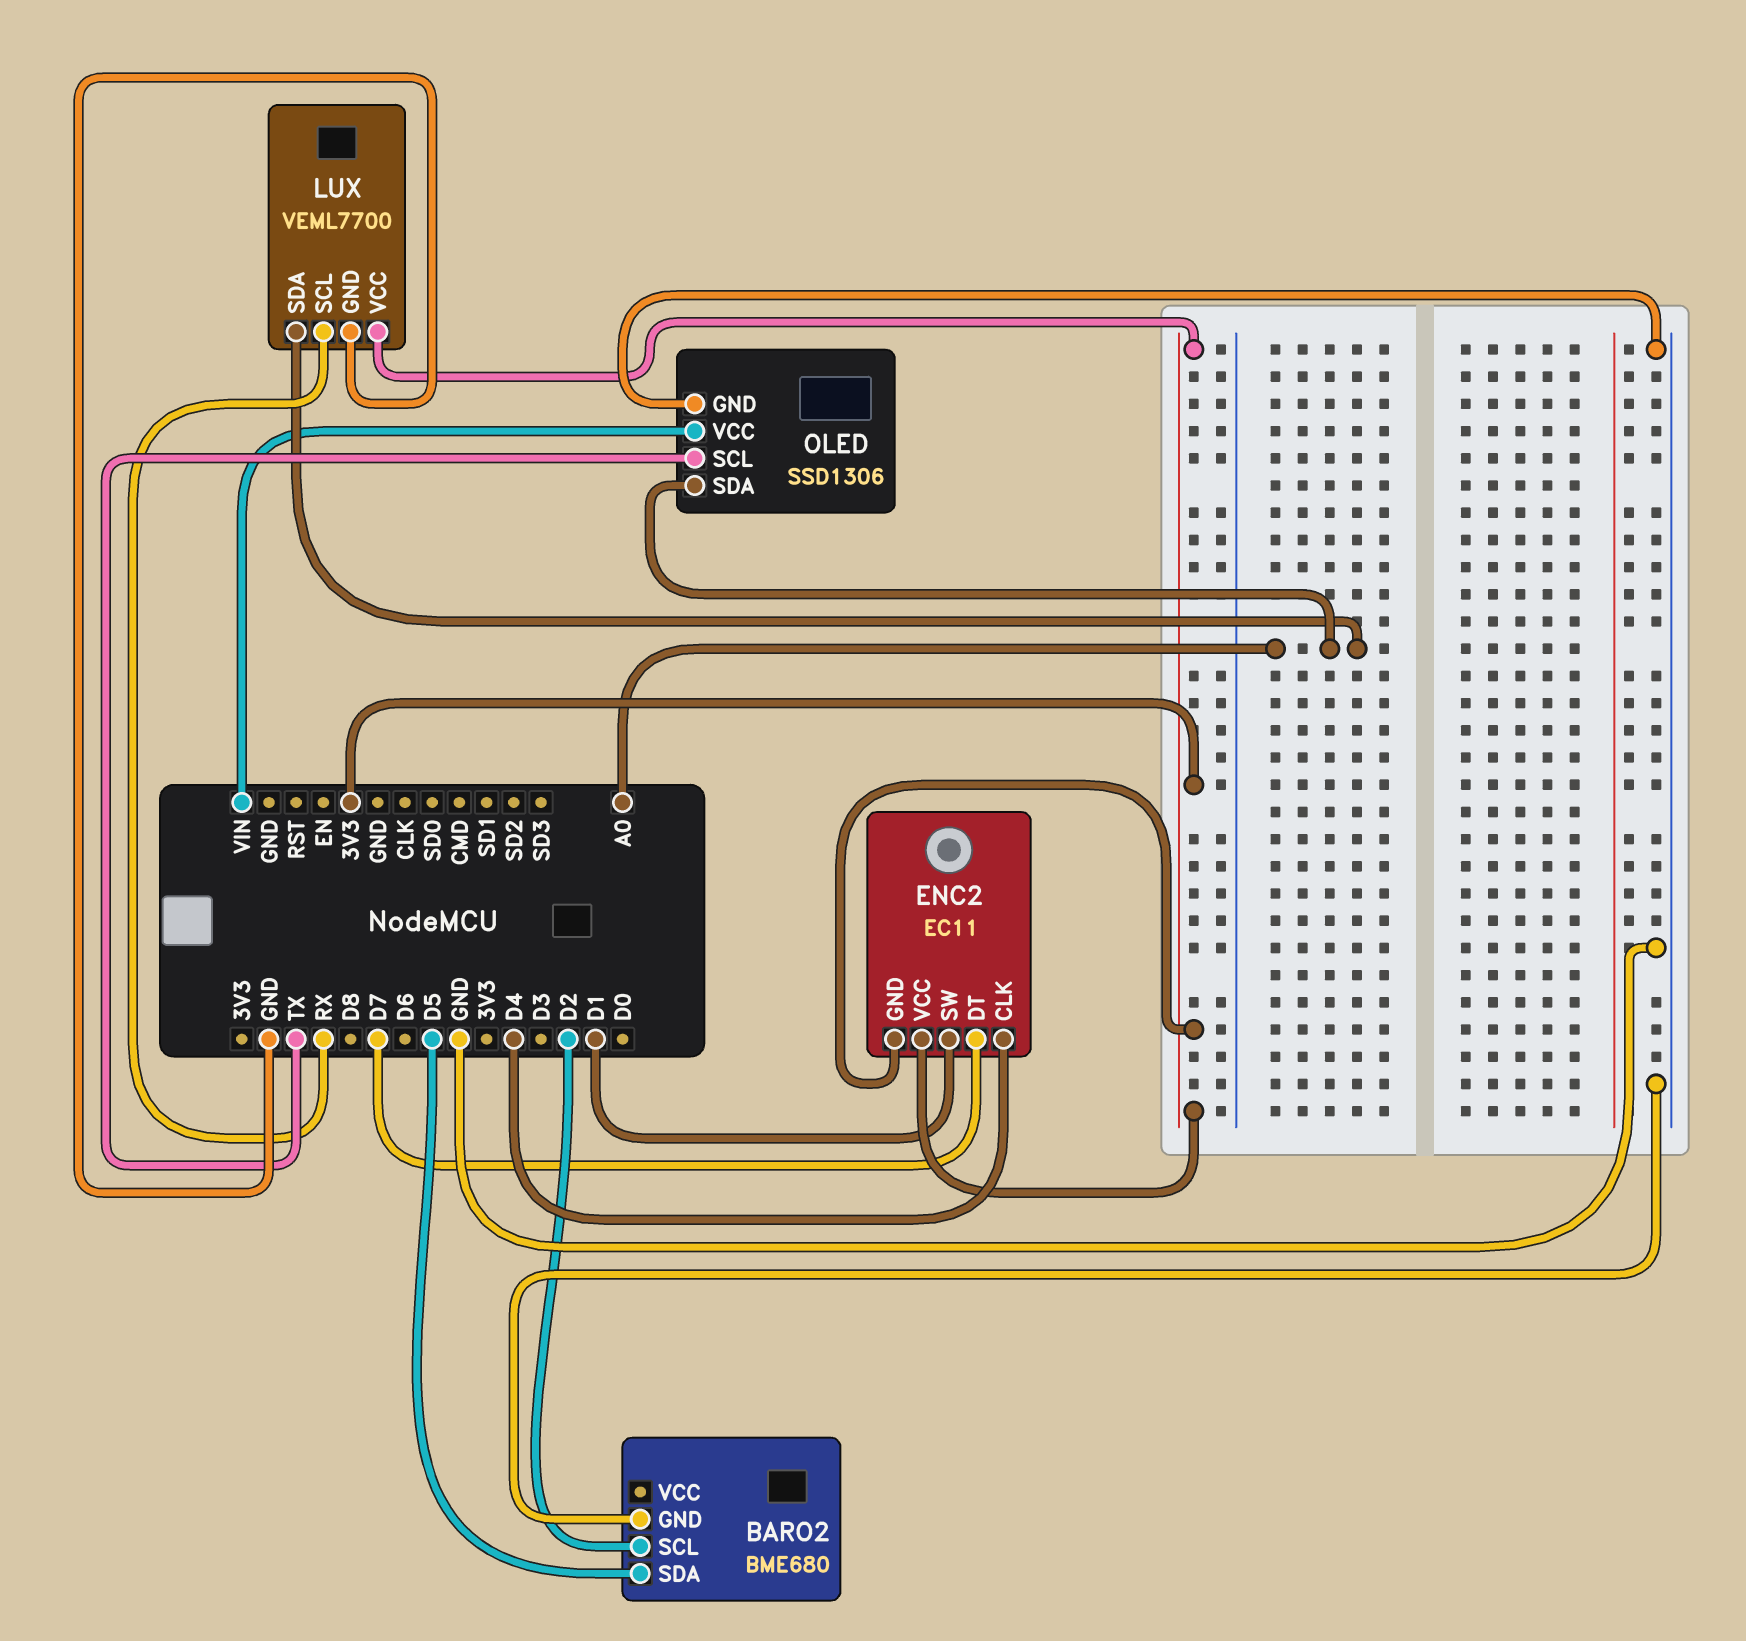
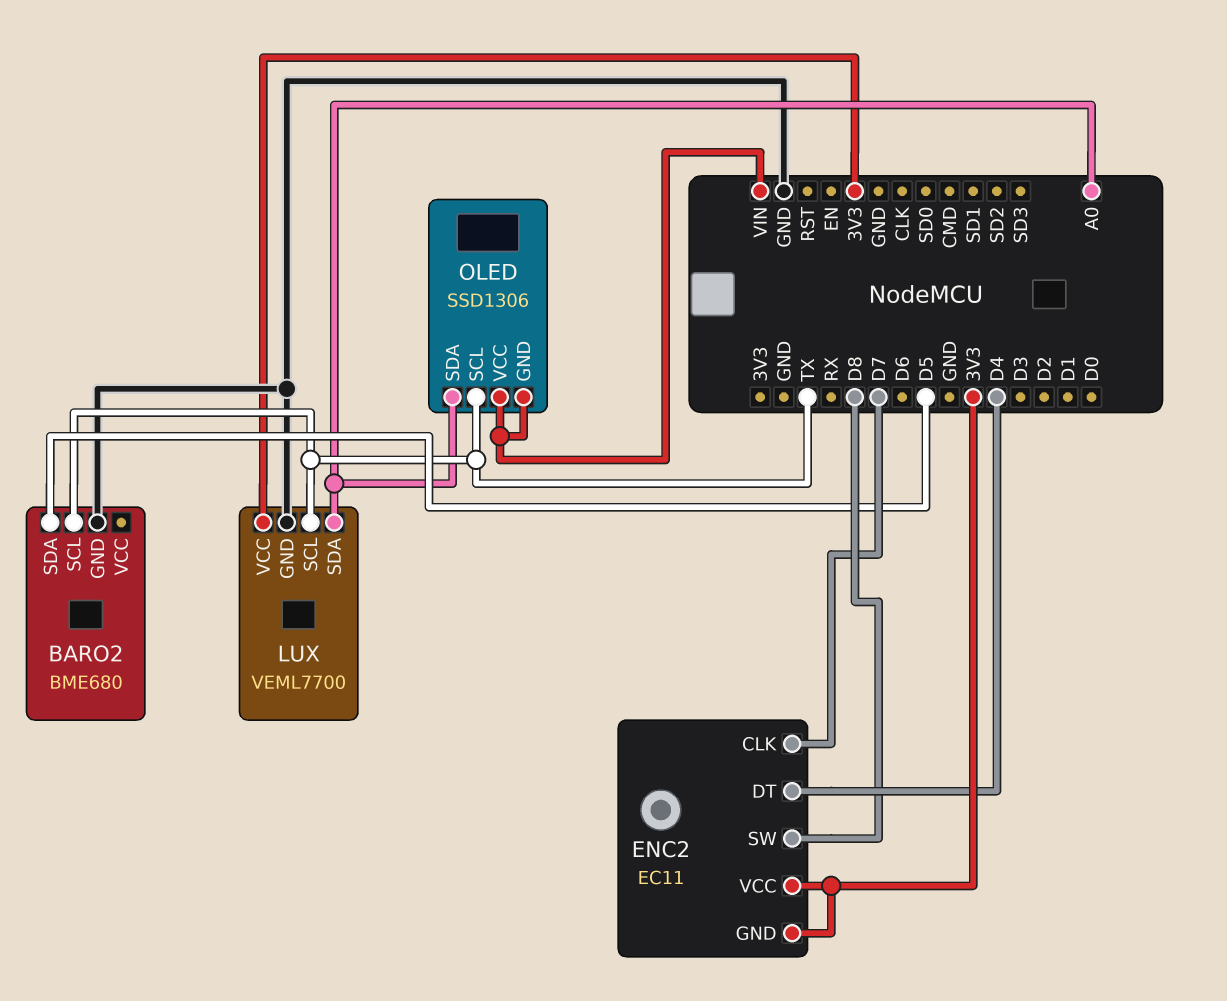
BARO2 pin SCL: D2 -> TX
ENC2 pin CLK: D4 -> D7
ENC2 pin DT: D7 -> D4
ENC2 pin SW: D1 -> D8
LUX pin SCL: RX -> TX
OLED pin GND: GND -> VIN

